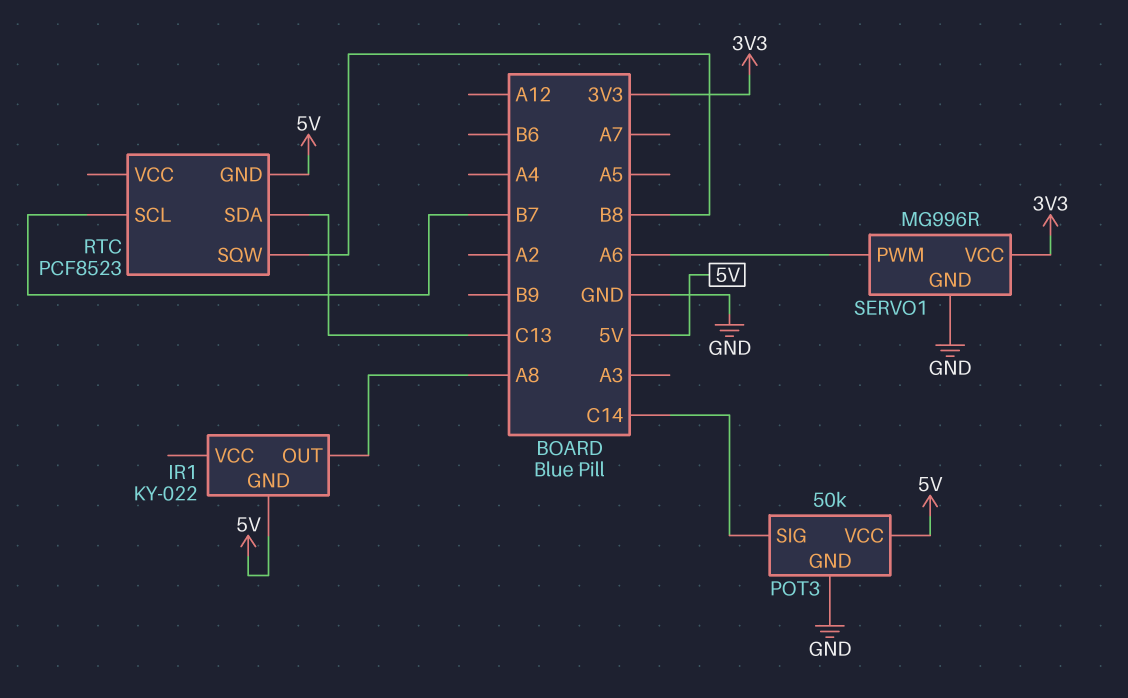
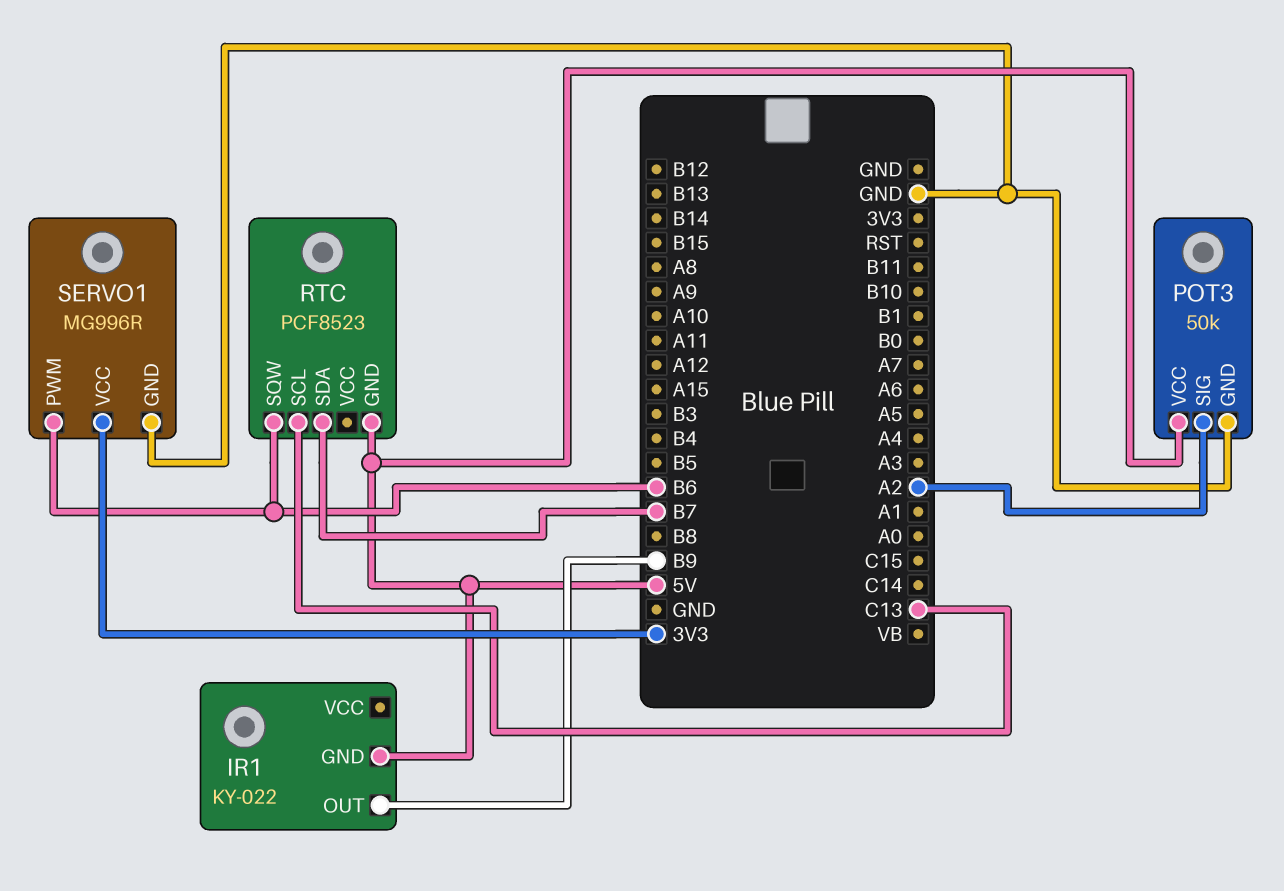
IR1 pin OUT: A8 -> B9
POT3 pin SIG: C14 -> A2
RTC pin SCL: B7 -> C13
RTC pin SDA: C13 -> B7
RTC pin SQW: B8 -> B6
SERVO1 pin PWM: A6 -> B6

